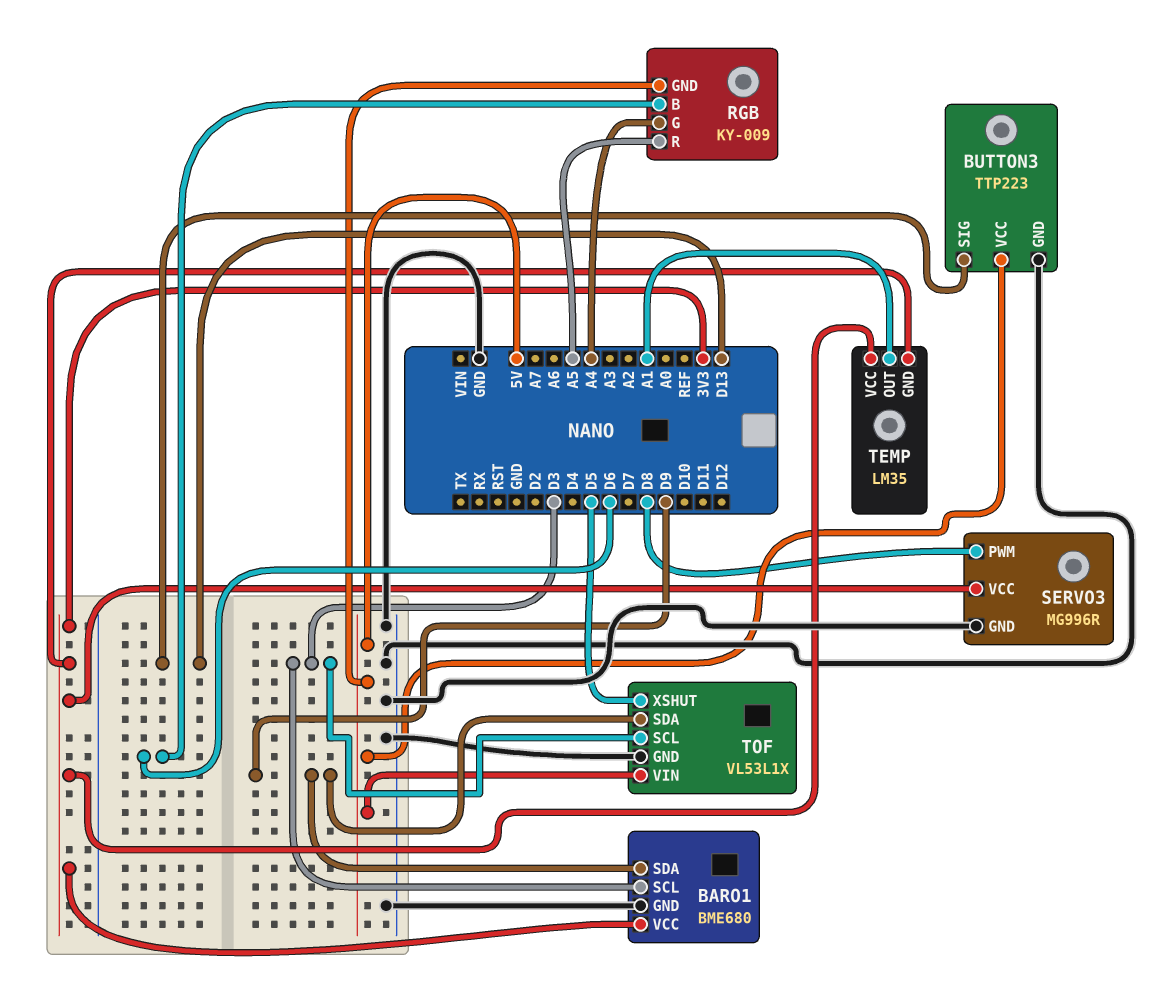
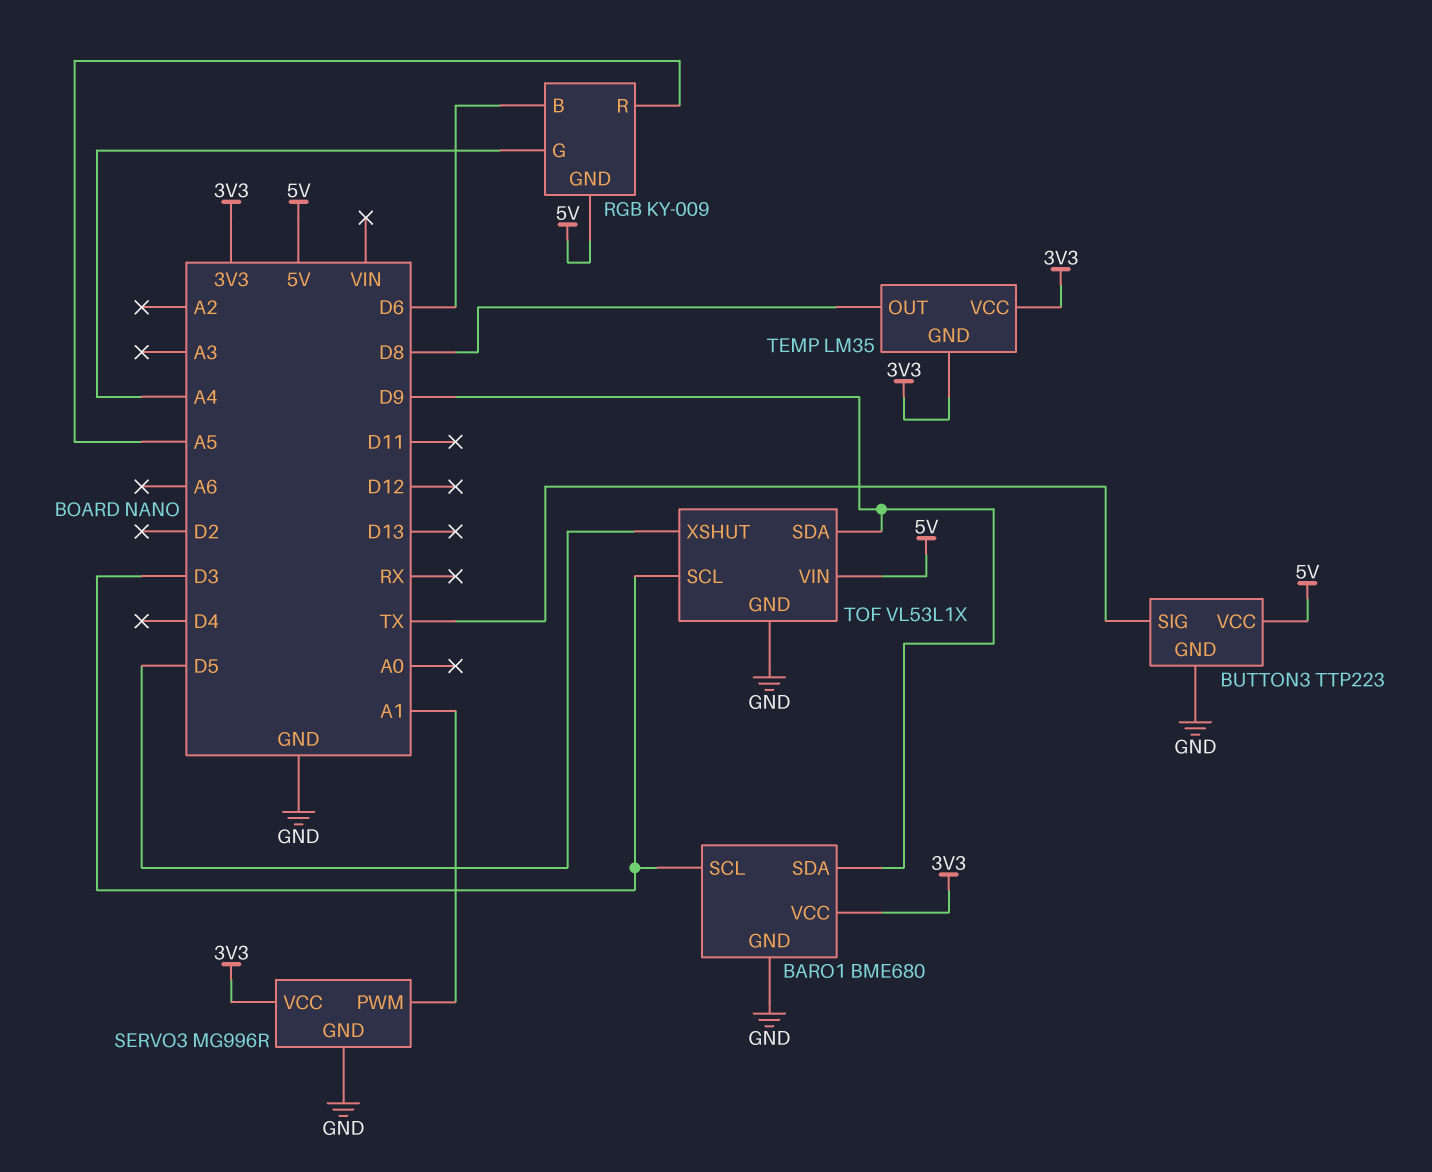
BUTTON3 pin SIG: D13 -> TX
SERVO3 pin PWM: D8 -> A1
TEMP pin OUT: A1 -> D8

